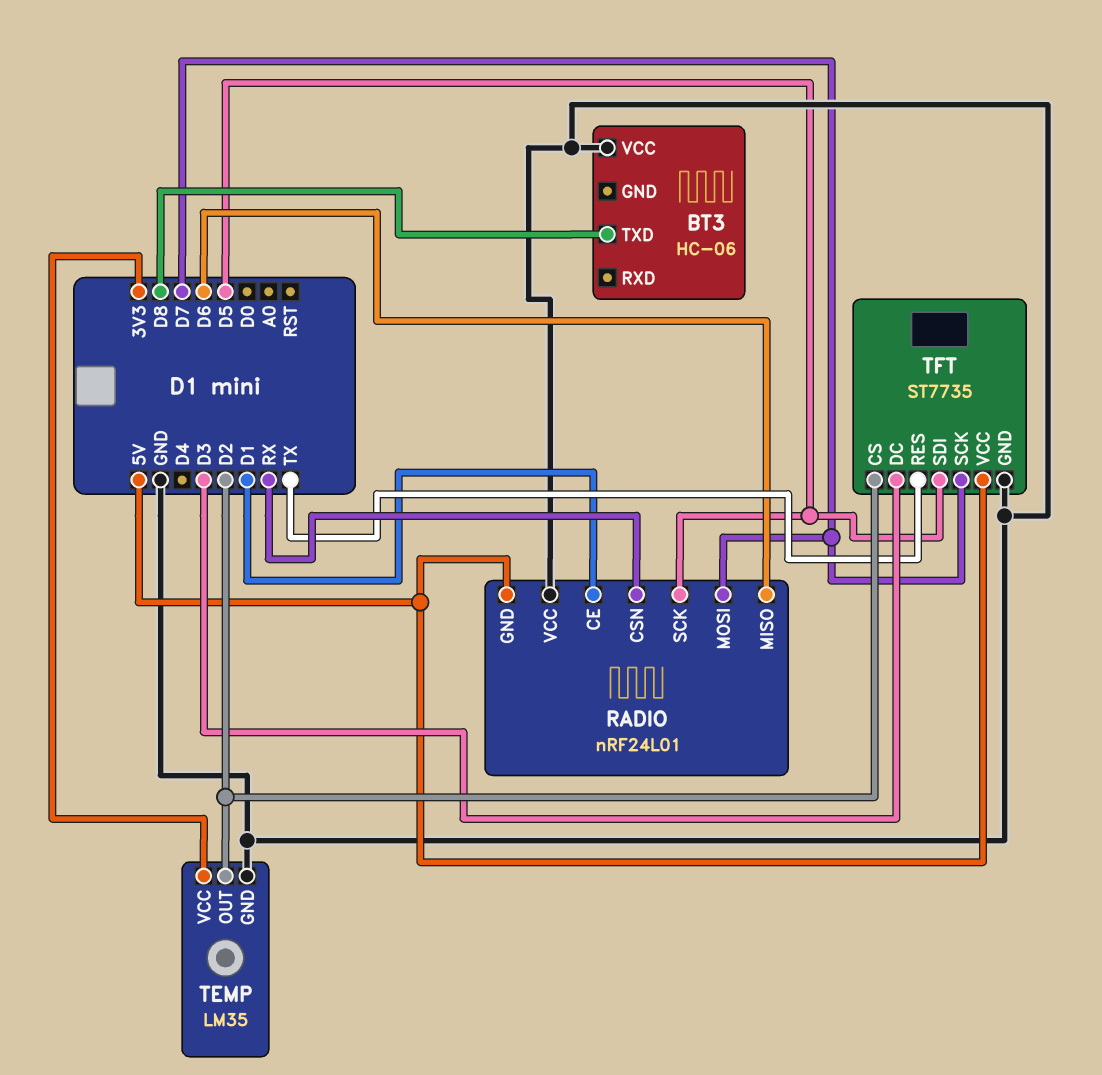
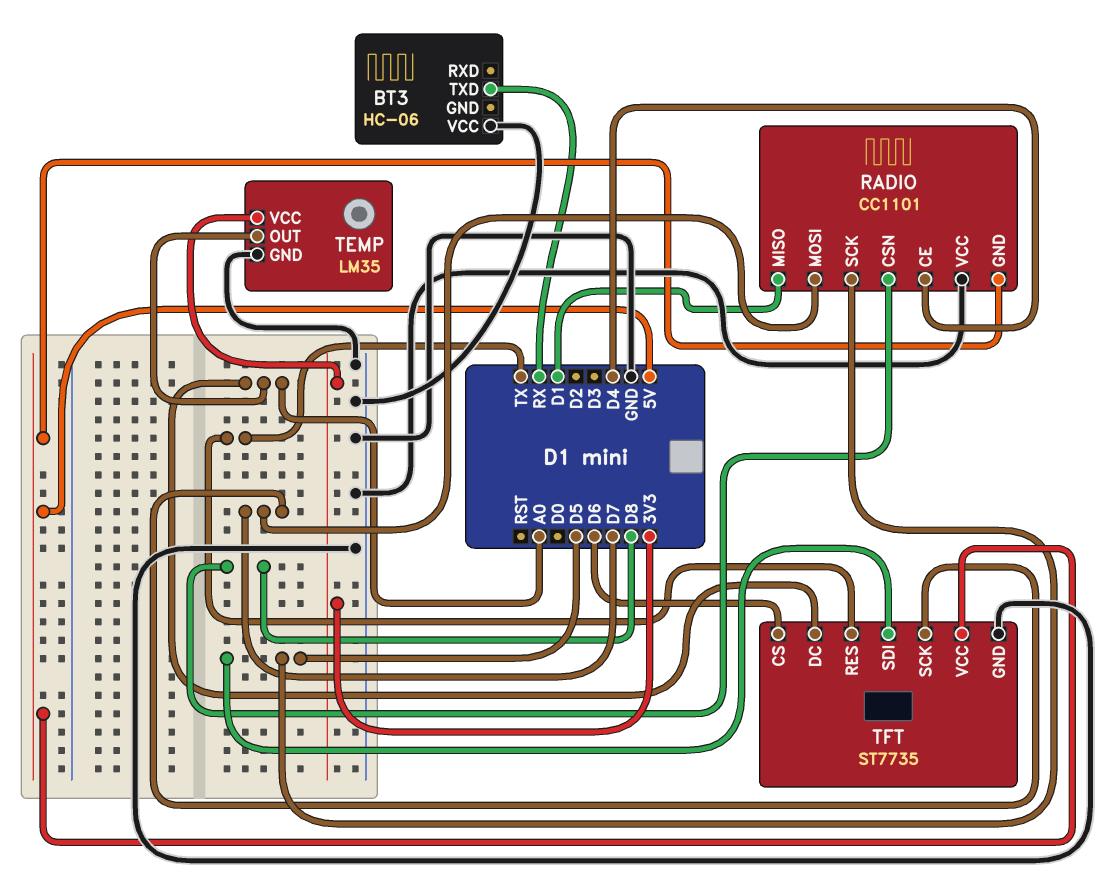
BT3 pin TXD: D8 -> RX
RADIO: nRF24L01 -> CC1101
RADIO pin CE: D1 -> D4
RADIO pin CSN: RX -> D8
RADIO pin MISO: D6 -> D1
TEMP pin OUT: D2 -> A0
TFT pin CS: D2 -> D6
TFT pin DC: D3 -> A0

